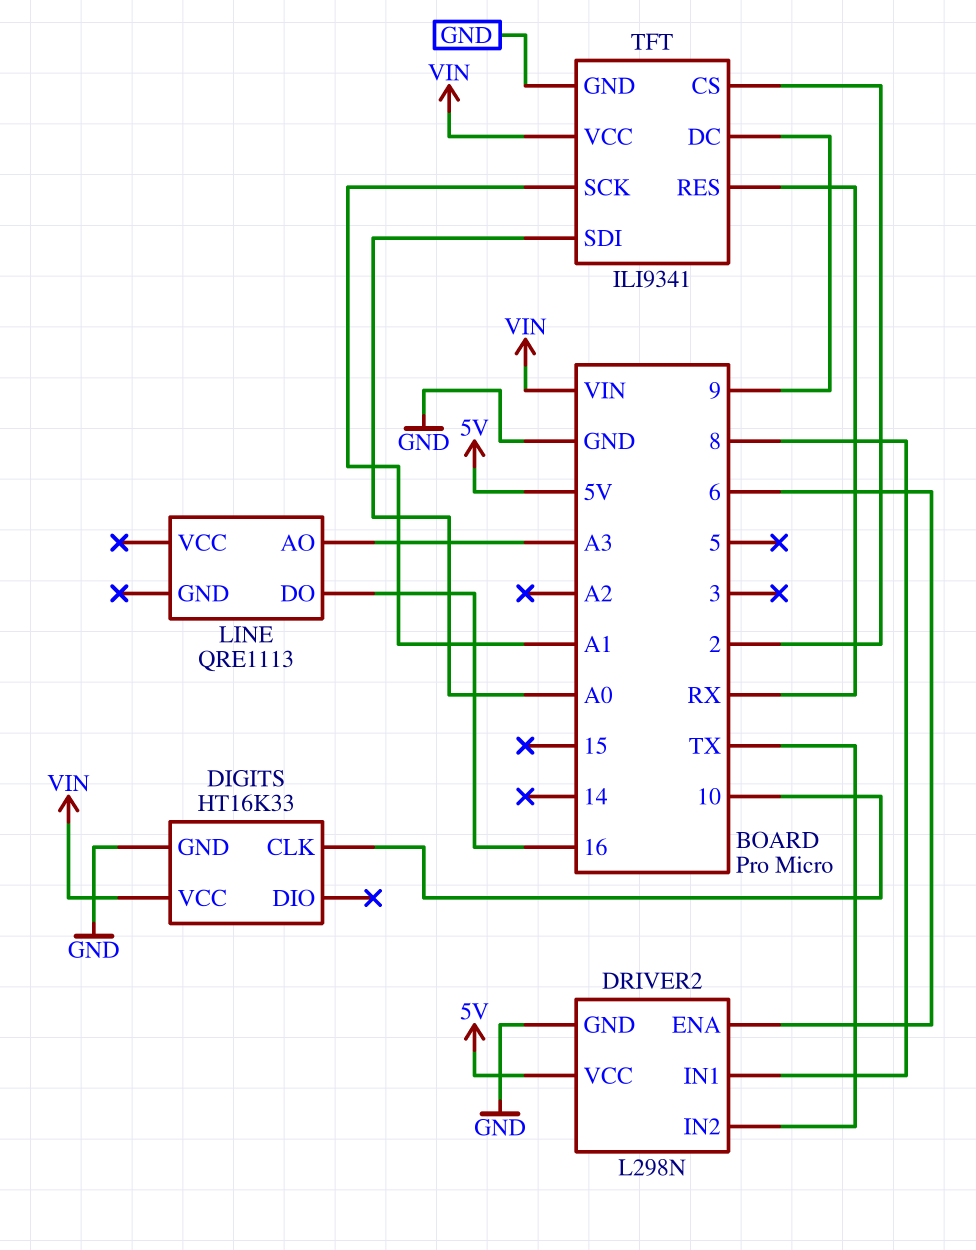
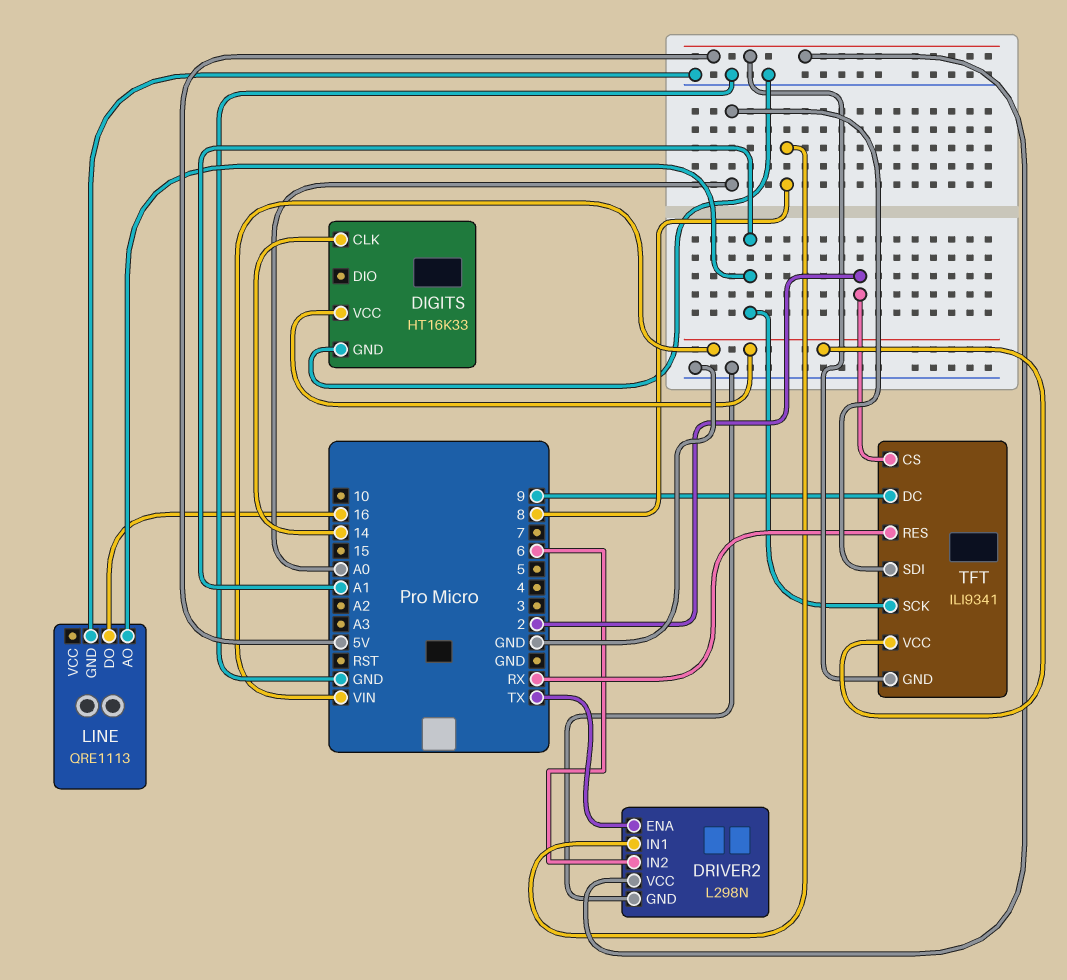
DIGITS pin CLK: 10 -> 14
DRIVER2 pin ENA: 6 -> TX
DRIVER2 pin IN2: TX -> 6
LINE pin AO: A3 -> A1
LINE pin GND: none -> GND
TFT pin GND: GND -> 5V

